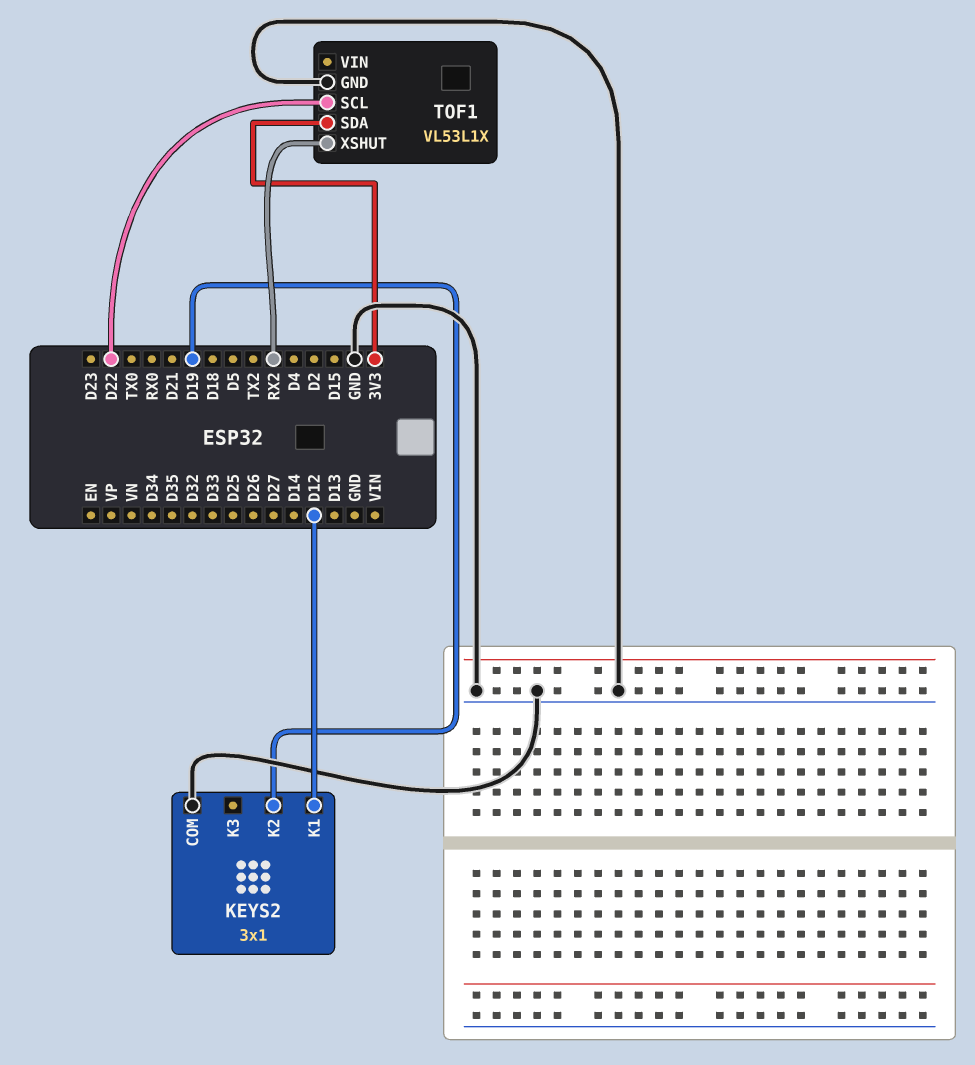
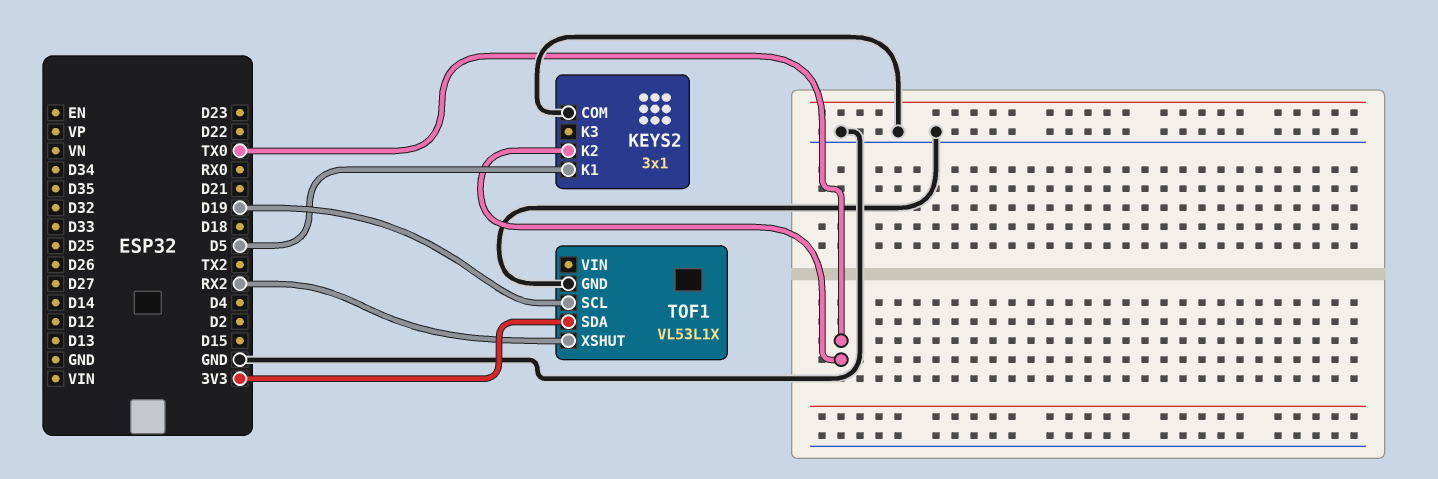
KEYS2 pin K1: D12 -> D5
KEYS2 pin K2: D19 -> TX0
TOF1 pin SCL: D22 -> D19

